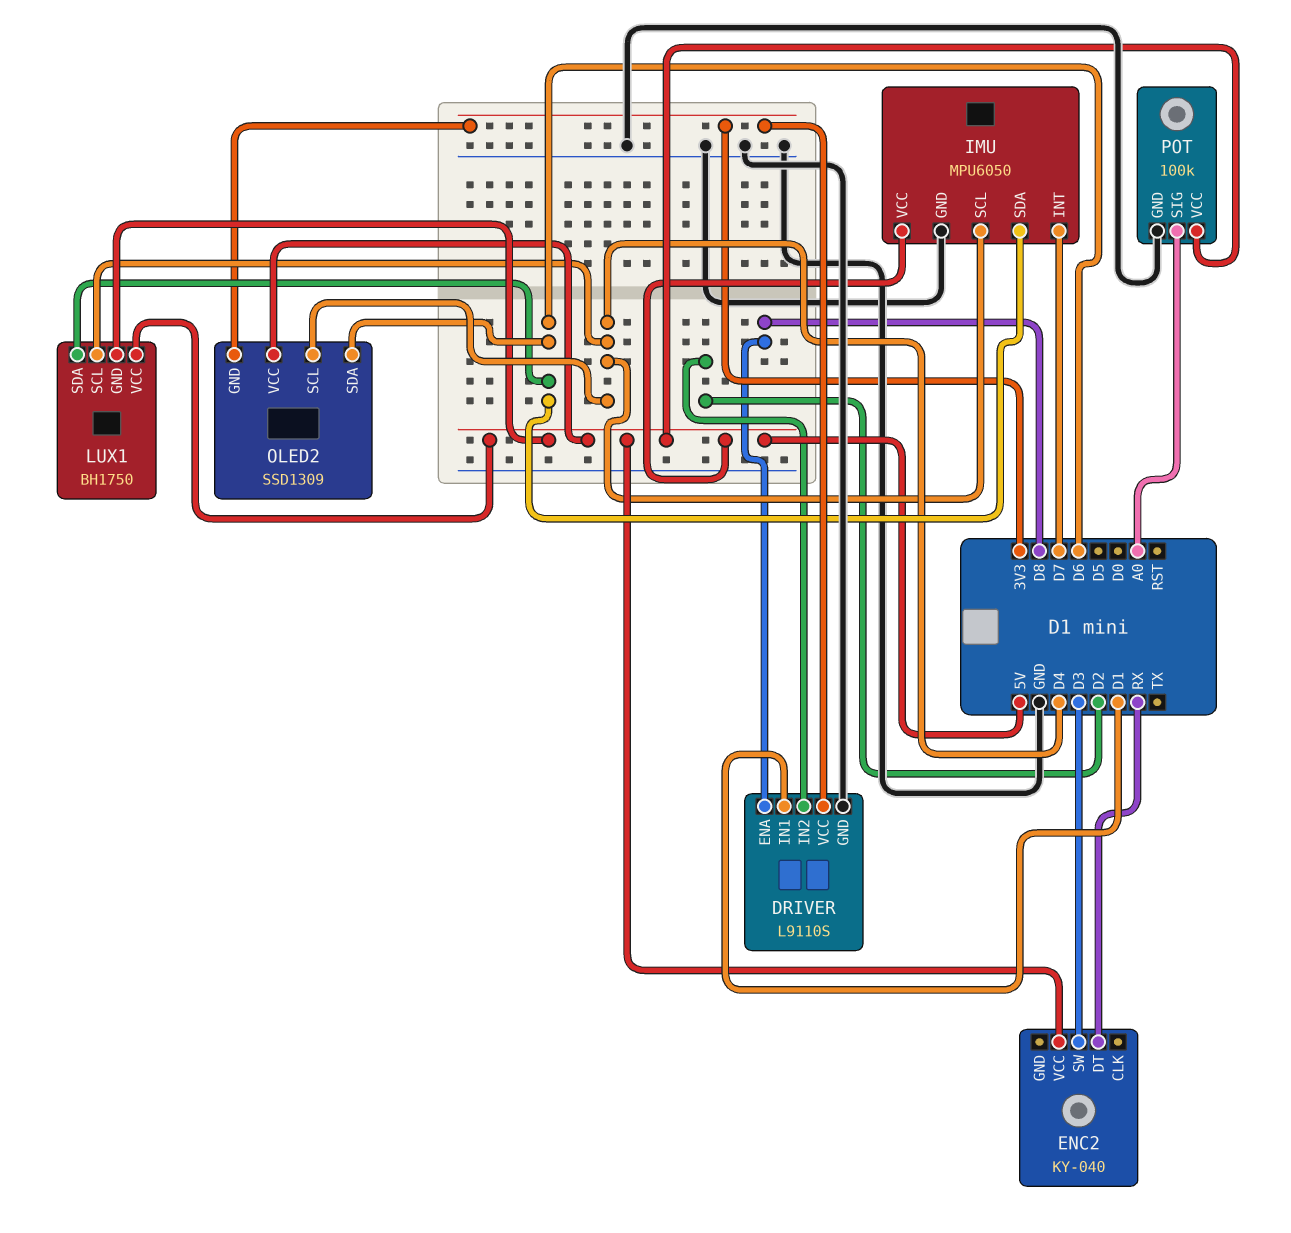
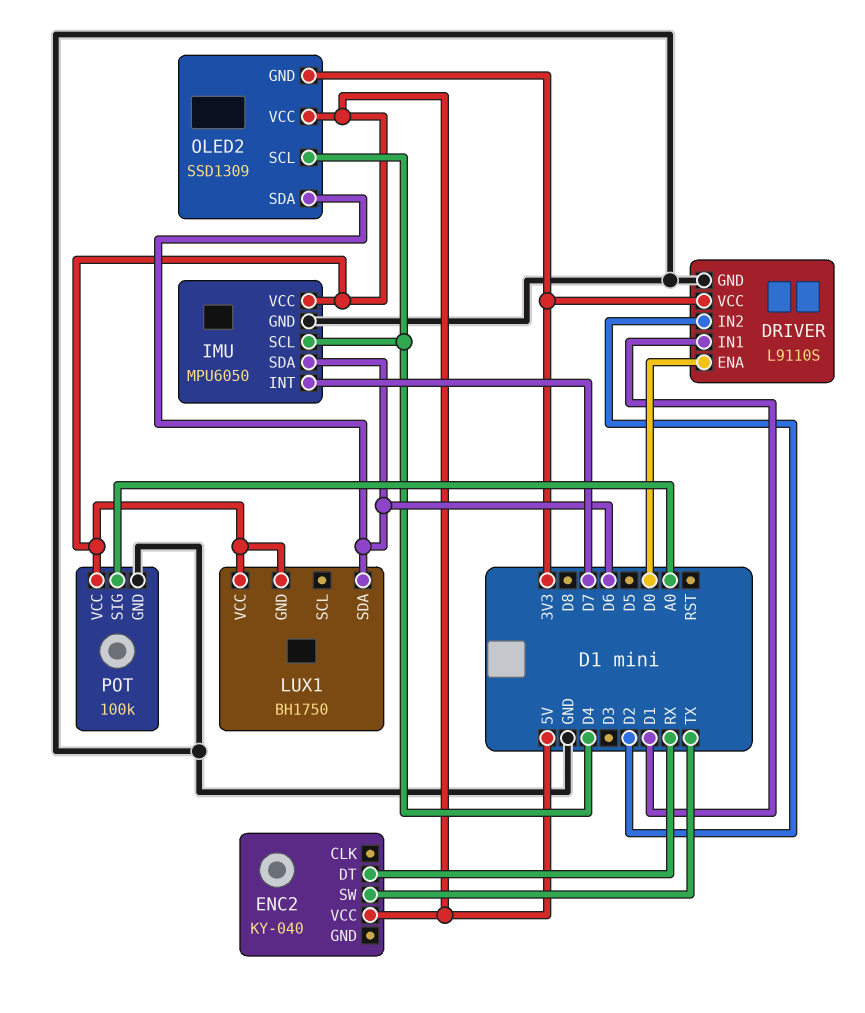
DRIVER pin ENA: D8 -> D0
ENC2 pin SW: D3 -> TX
LUX1 pin SCL: D4 -> none

